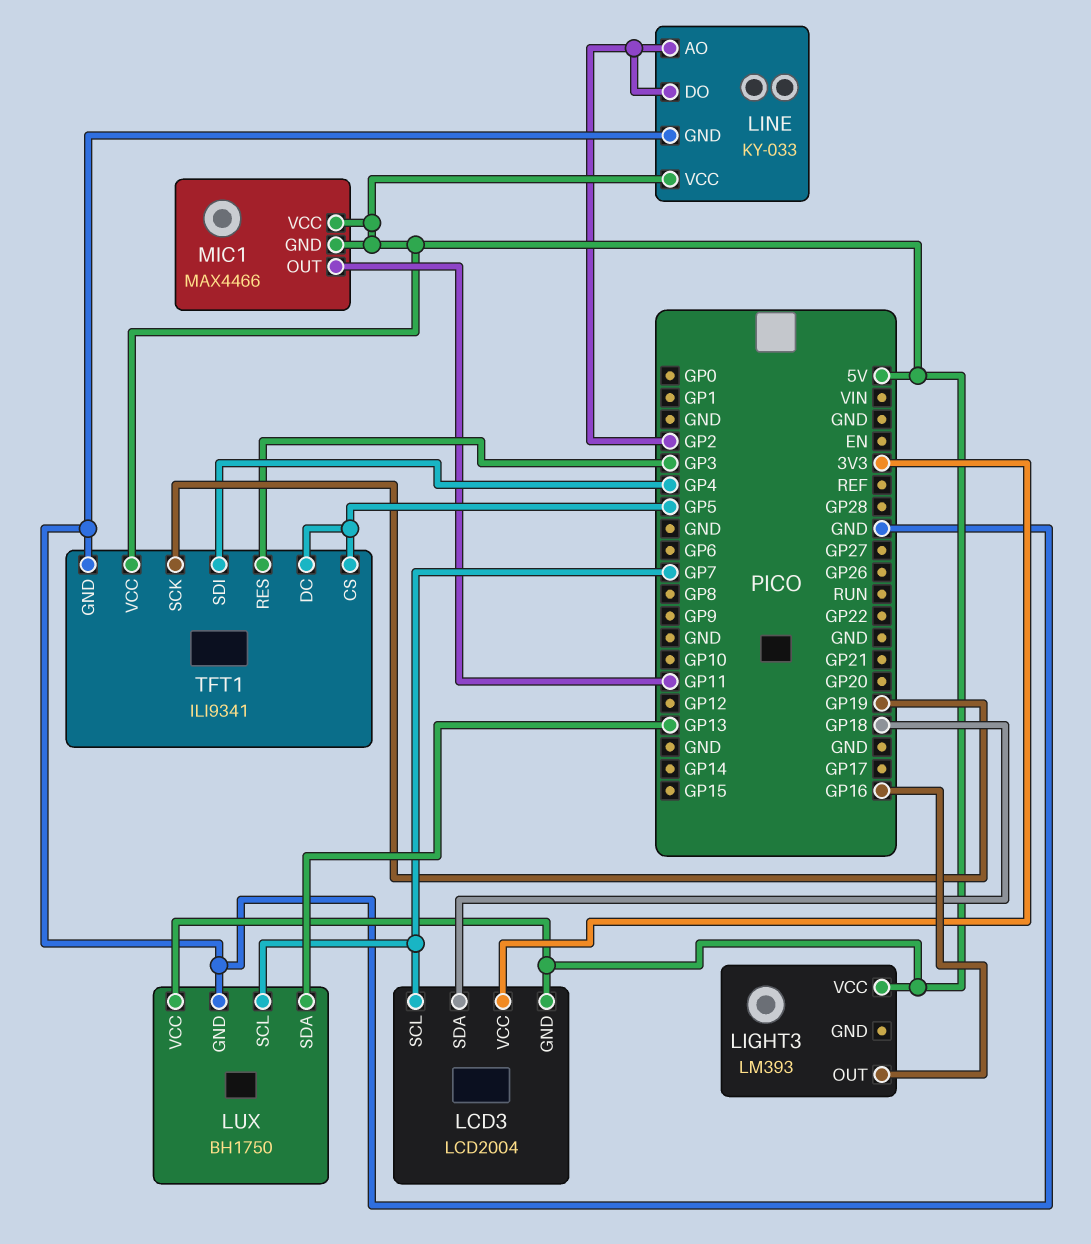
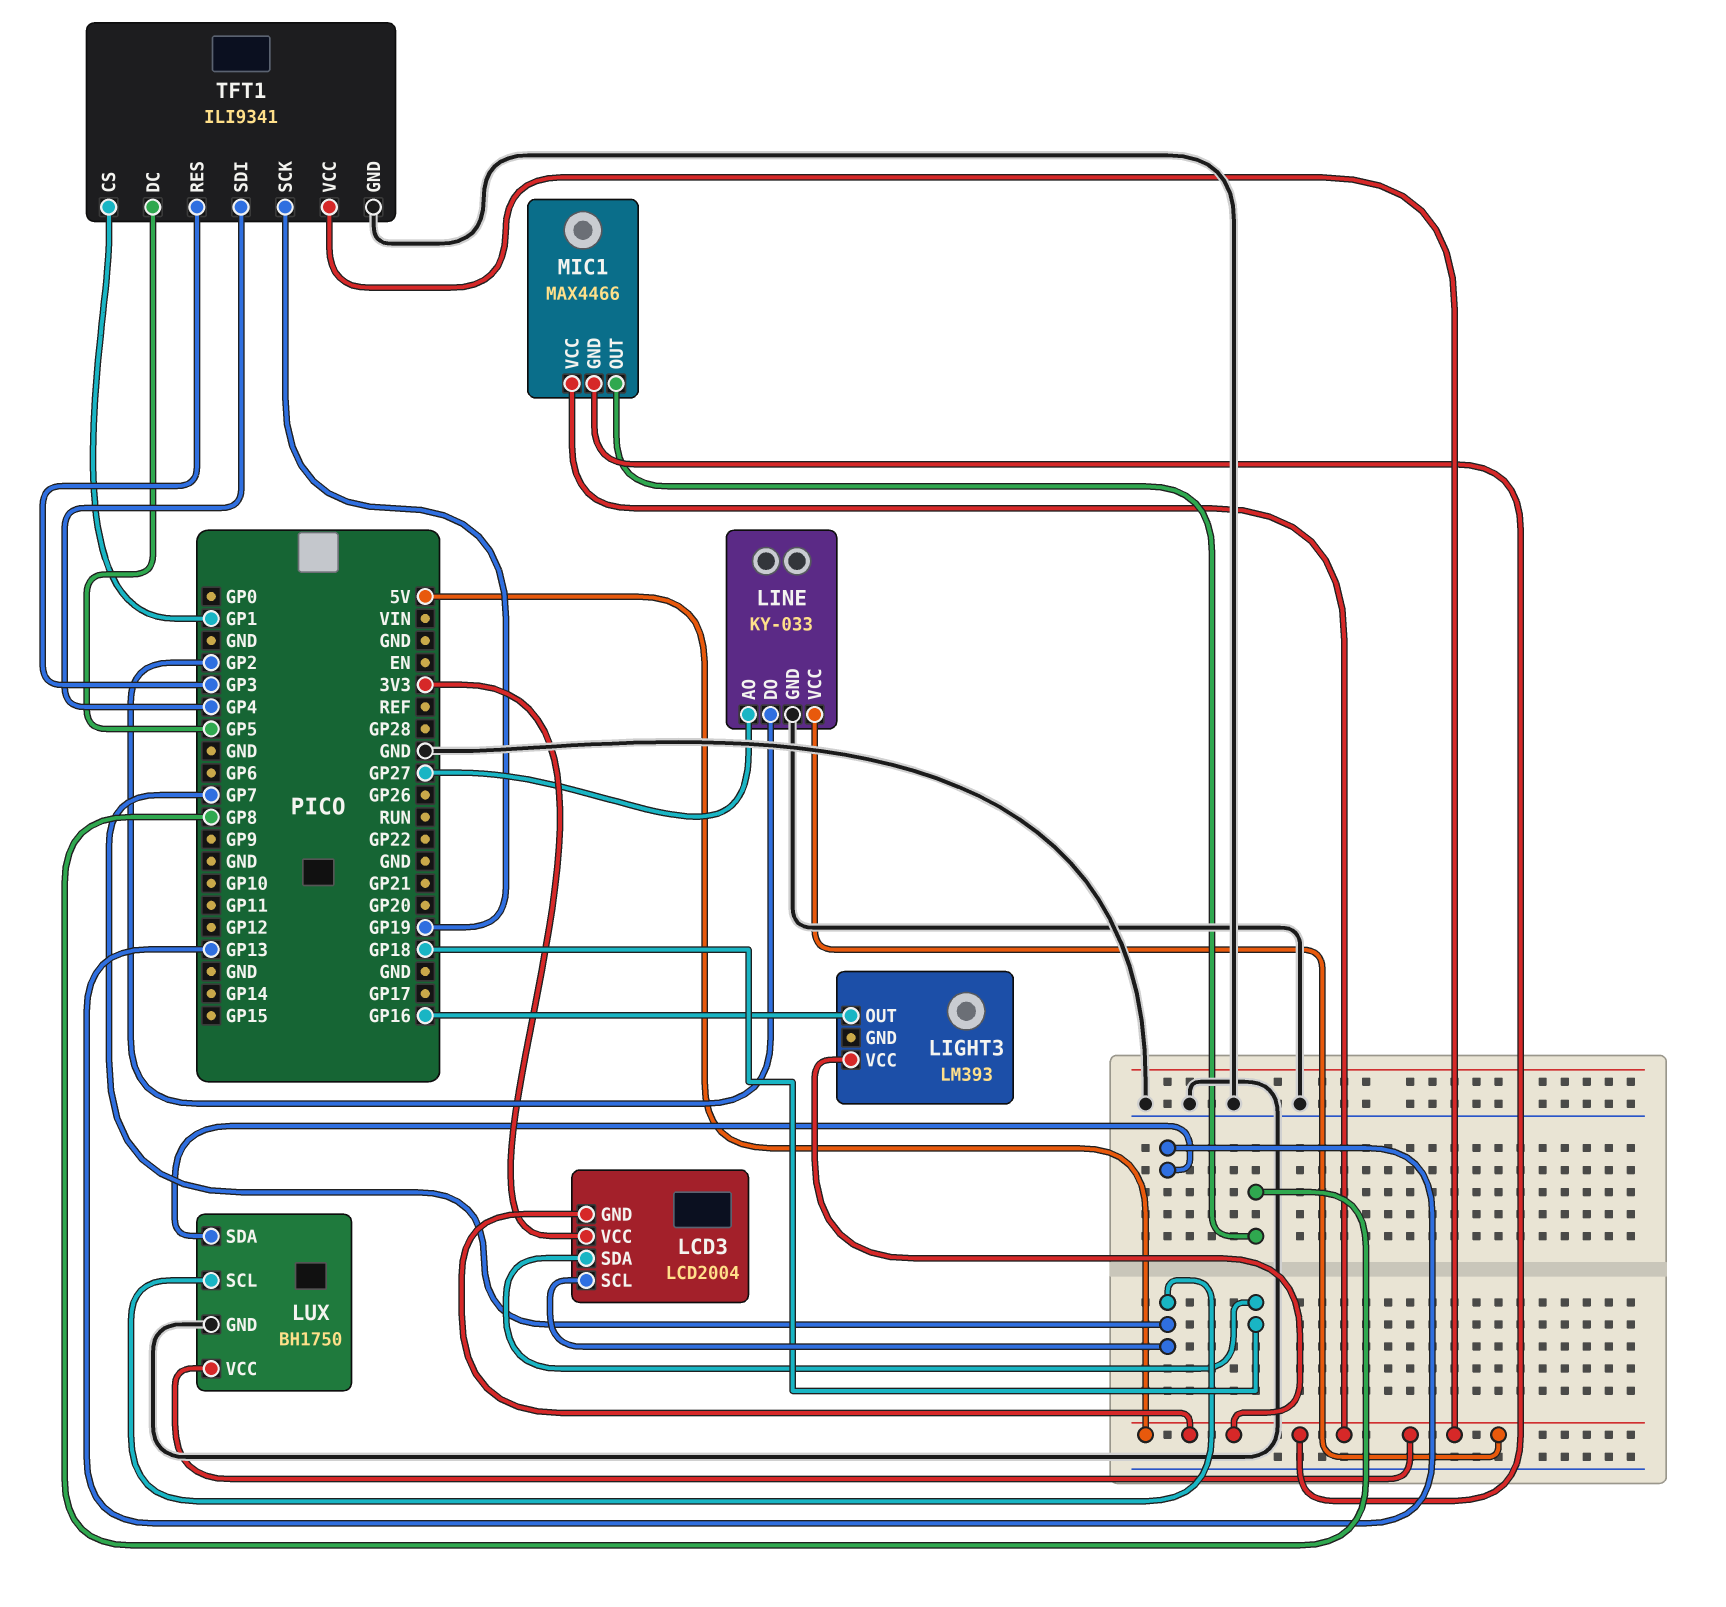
LINE pin AO: GP2 -> GP27
MIC1 pin OUT: GP11 -> GP8
TFT1 pin CS: GP5 -> GP1

